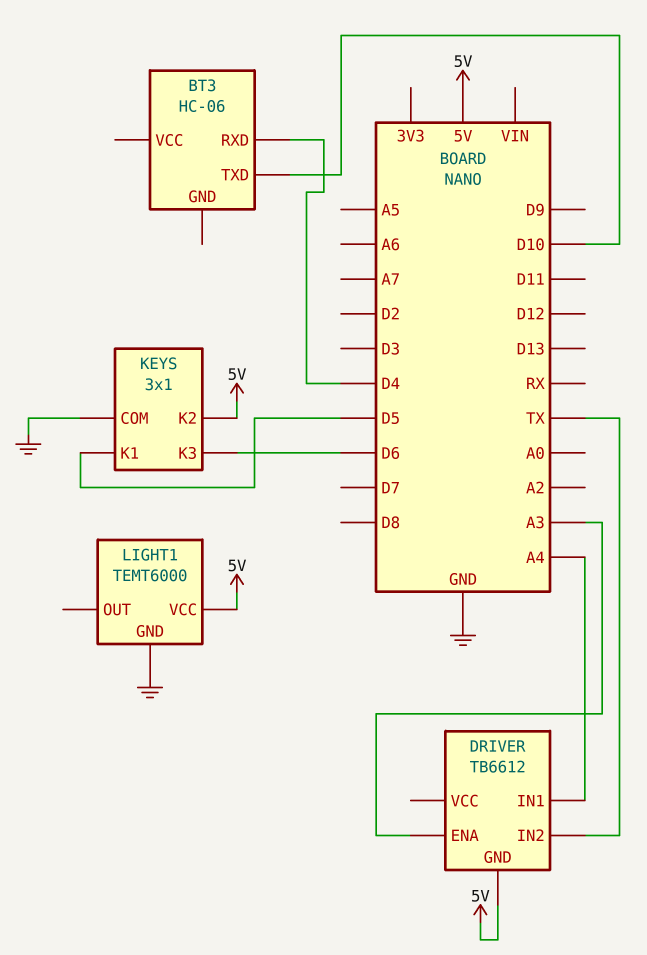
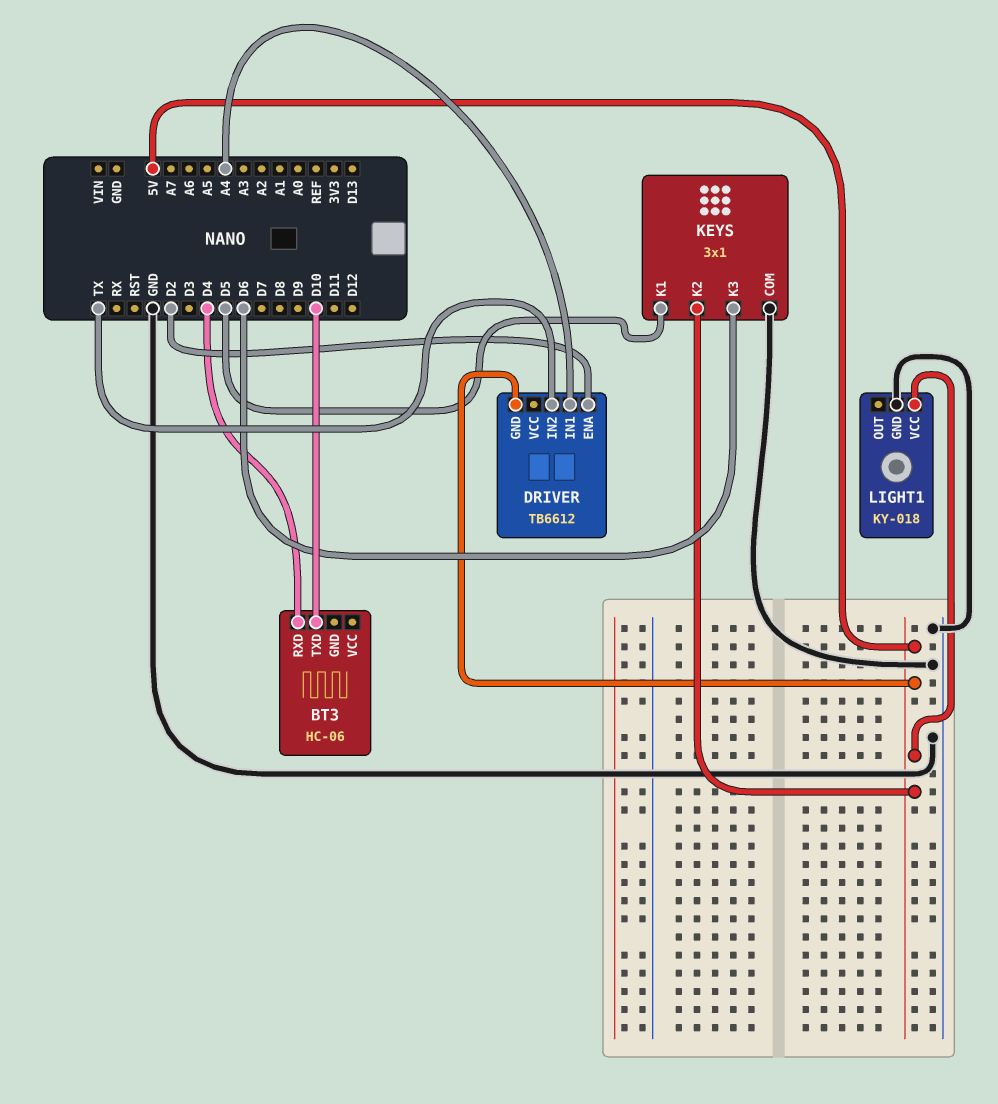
DRIVER pin ENA: A3 -> D2
LIGHT1: TEMT6000 -> KY-018

